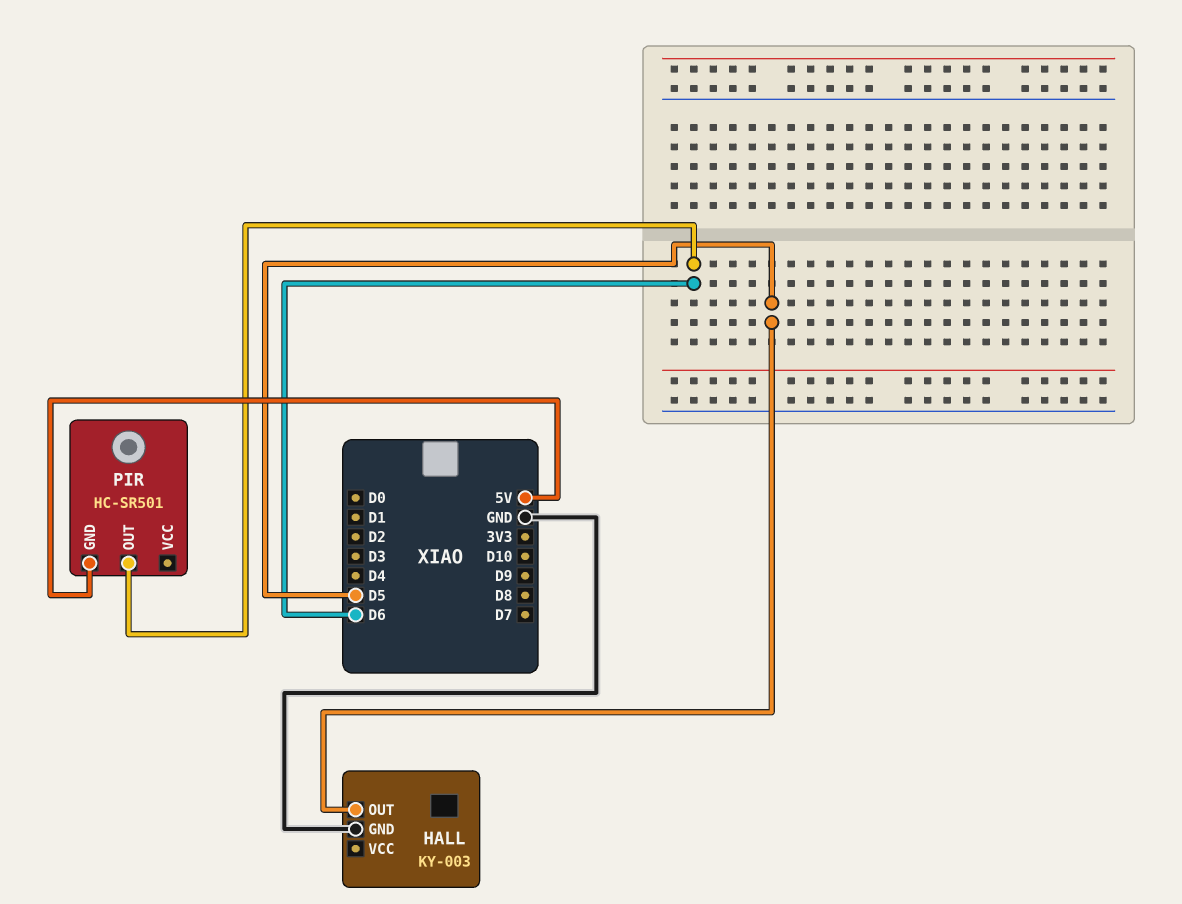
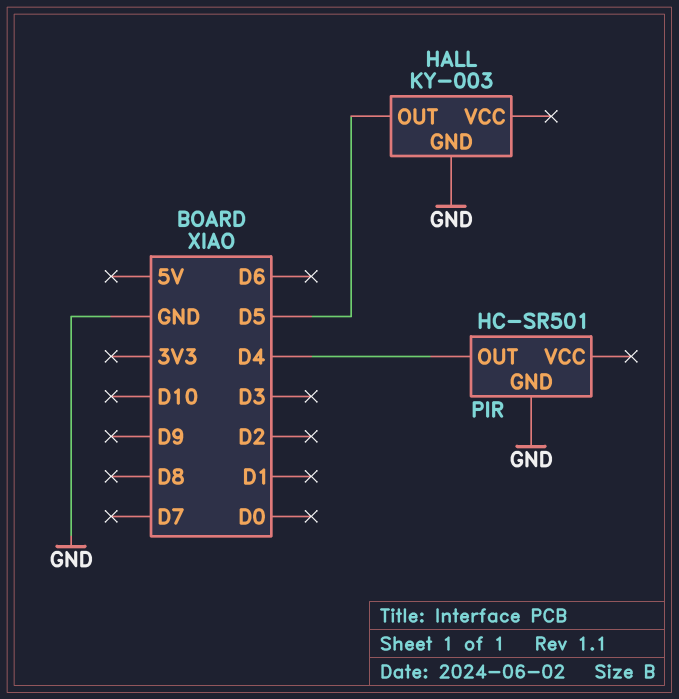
PIR pin GND: 5V -> GND
PIR pin OUT: D6 -> D4

